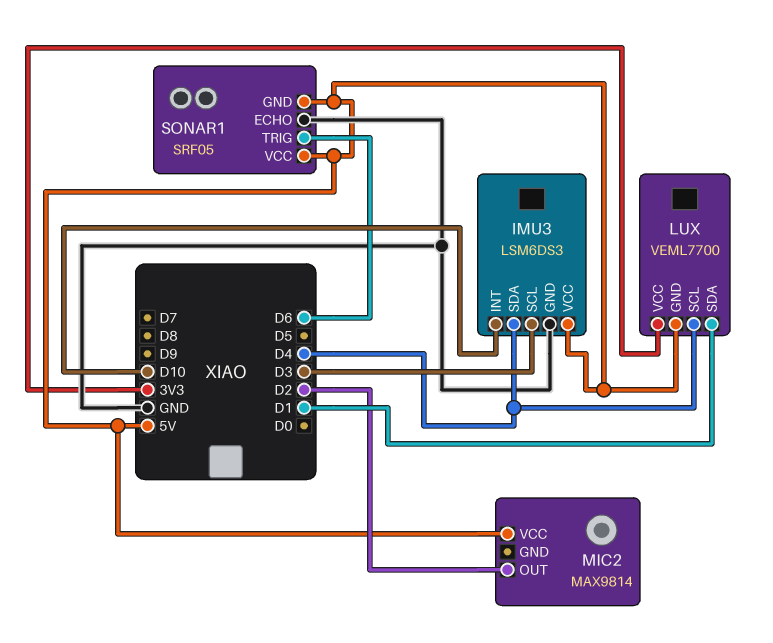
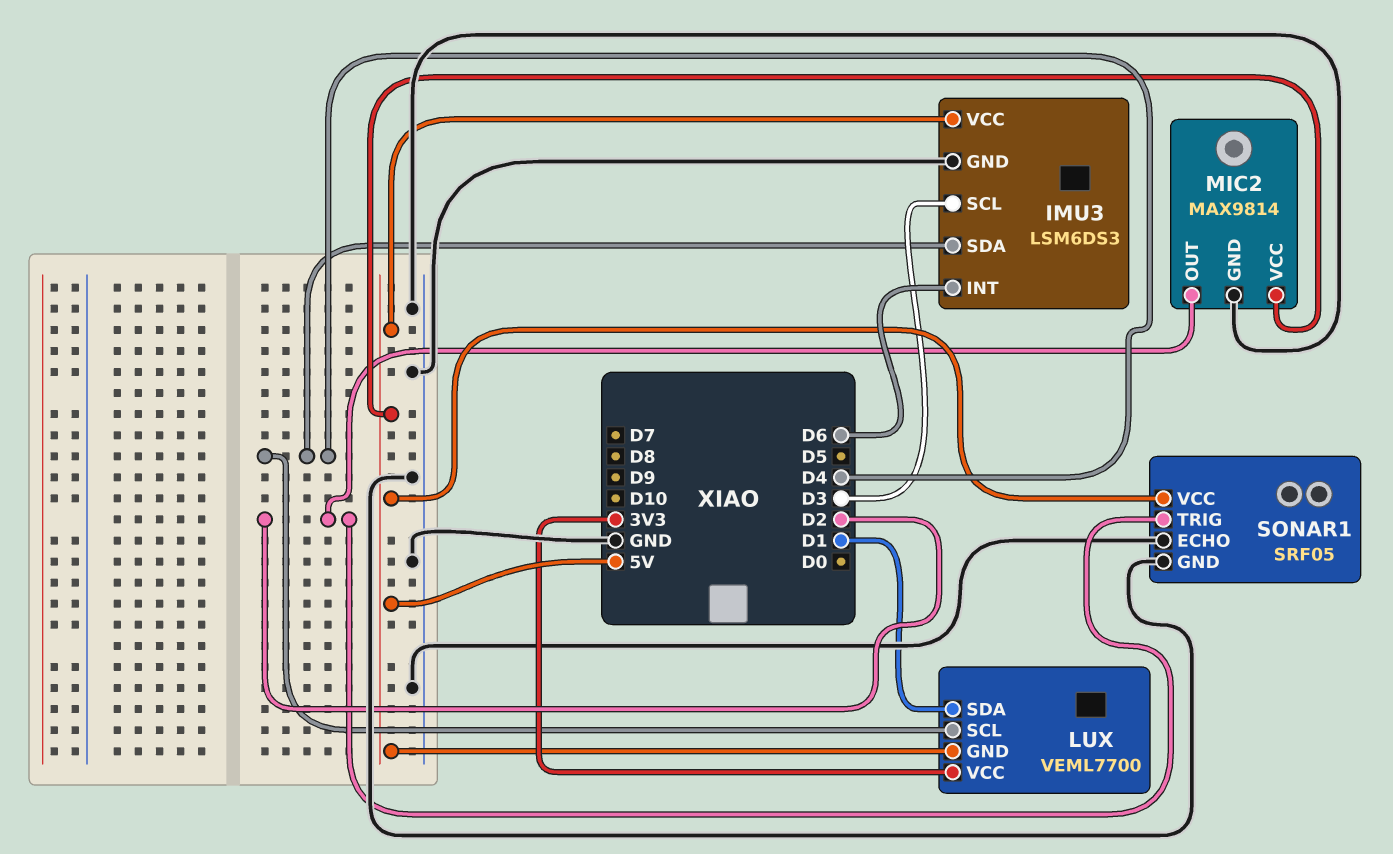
IMU3 pin INT: D10 -> D6
MIC2 pin GND: none -> GND
SONAR1 pin GND: 5V -> GND
SONAR1 pin TRIG: D6 -> D2

